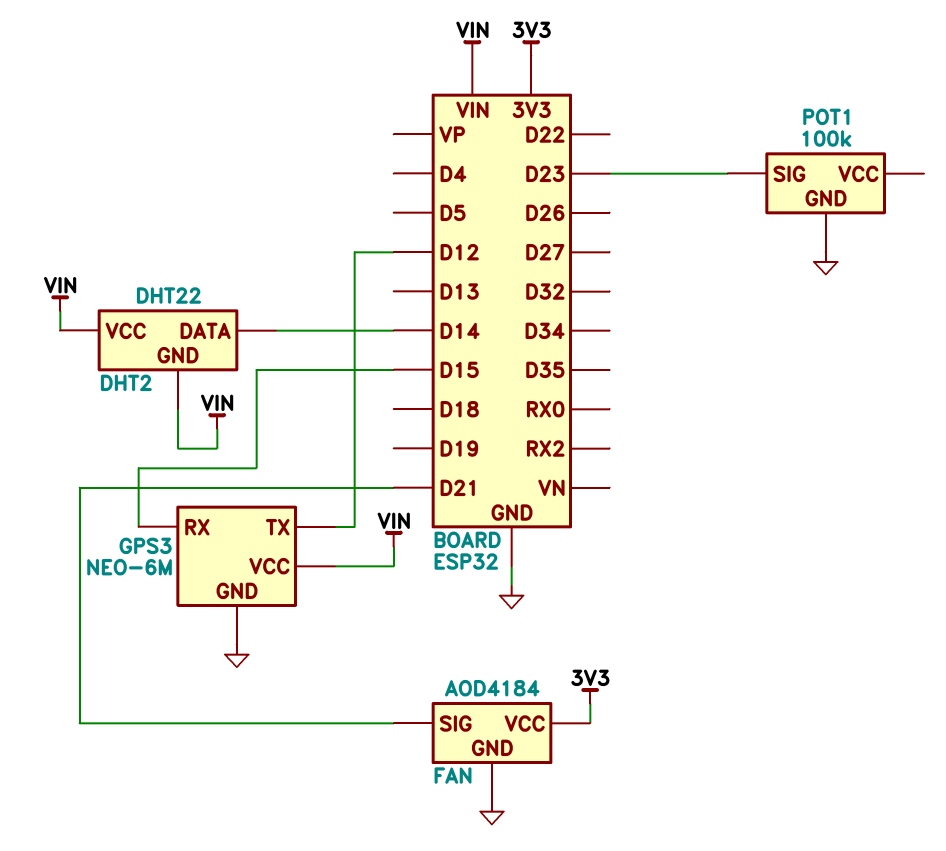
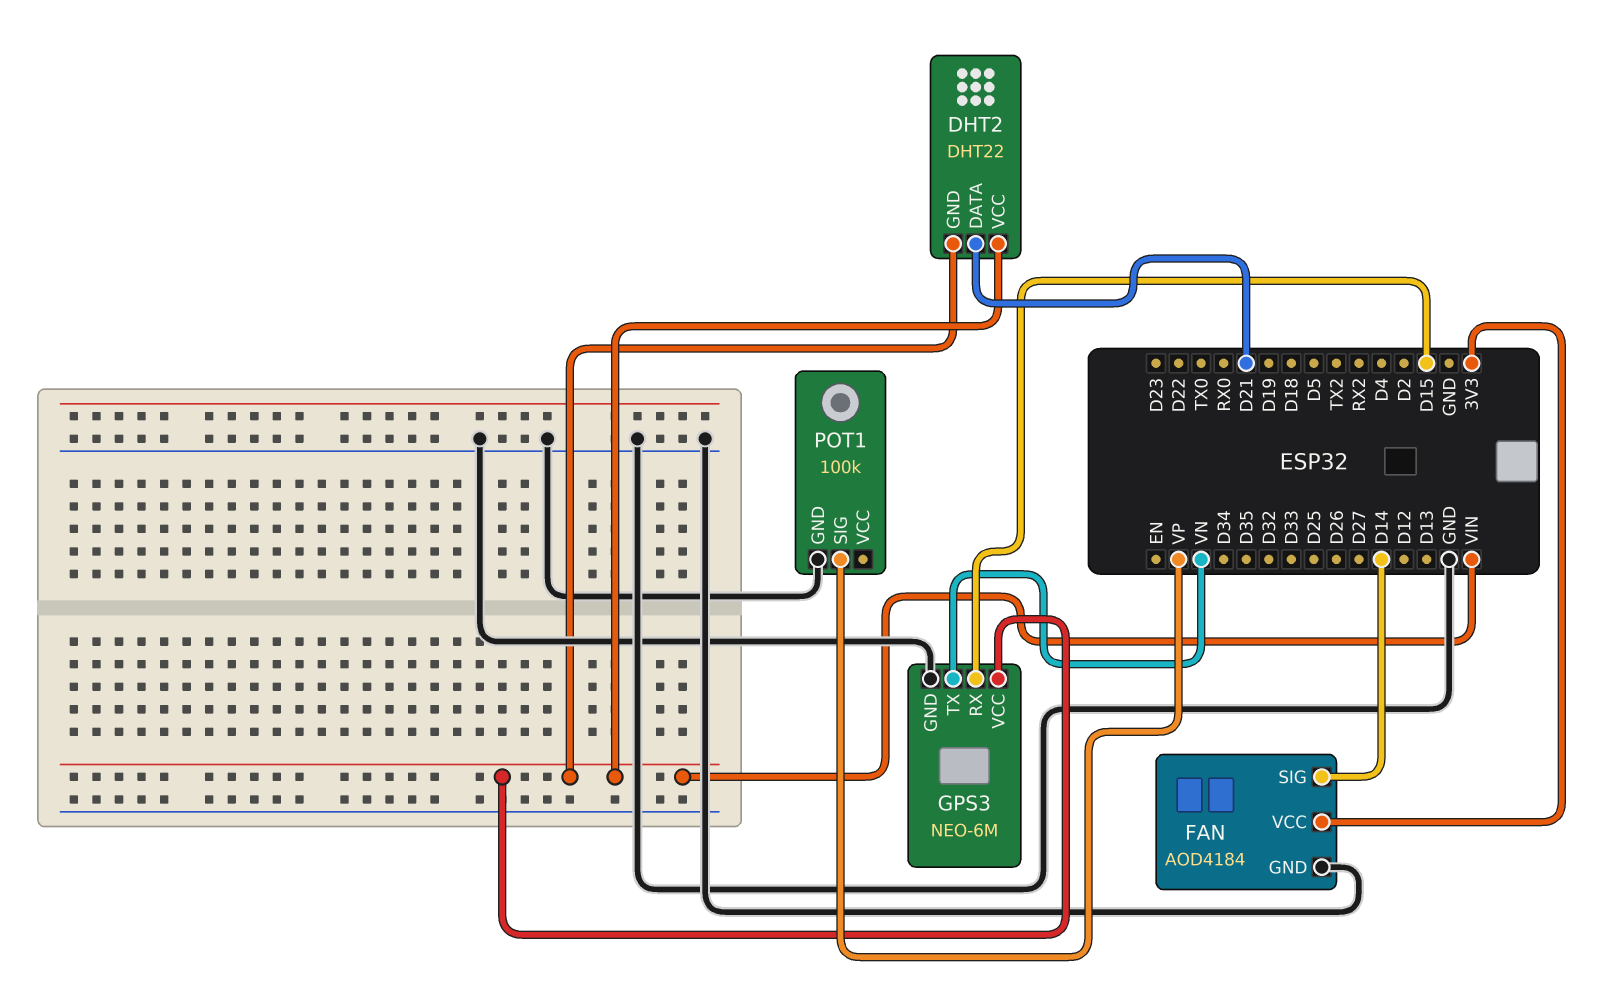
DHT2 pin DATA: D14 -> D21
FAN pin SIG: D21 -> D14
GPS3 pin TX: D12 -> VN
POT1 pin SIG: D23 -> VP

